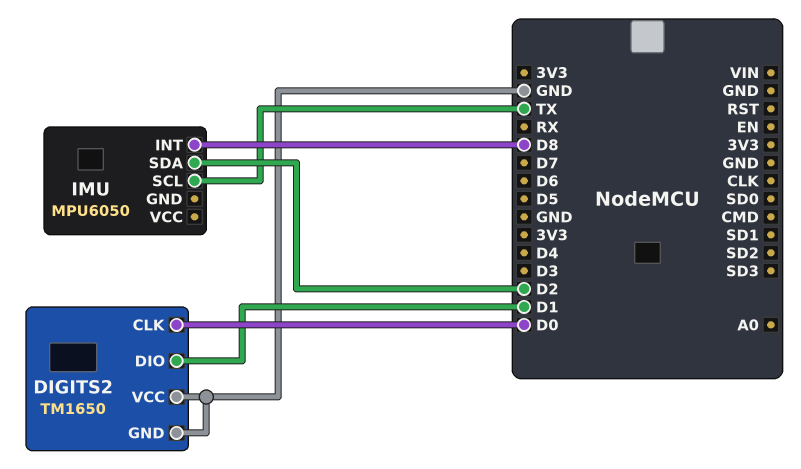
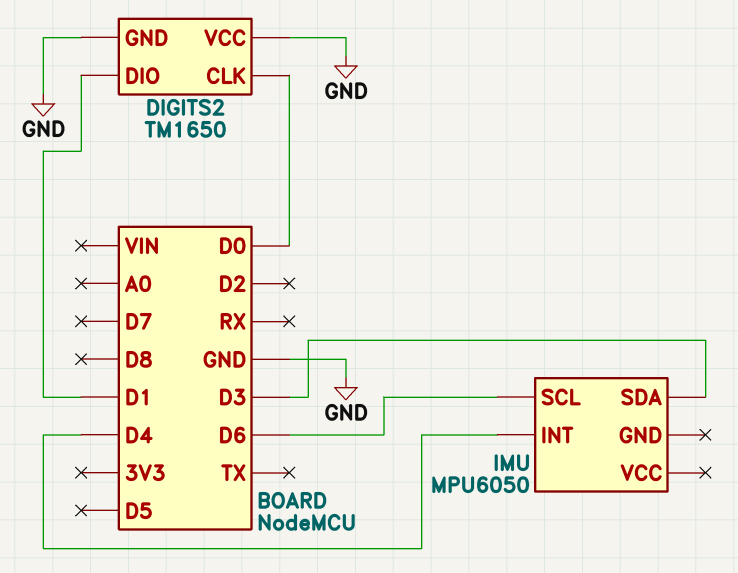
IMU pin INT: D8 -> D4
IMU pin SCL: TX -> D6
IMU pin SDA: D2 -> D3

